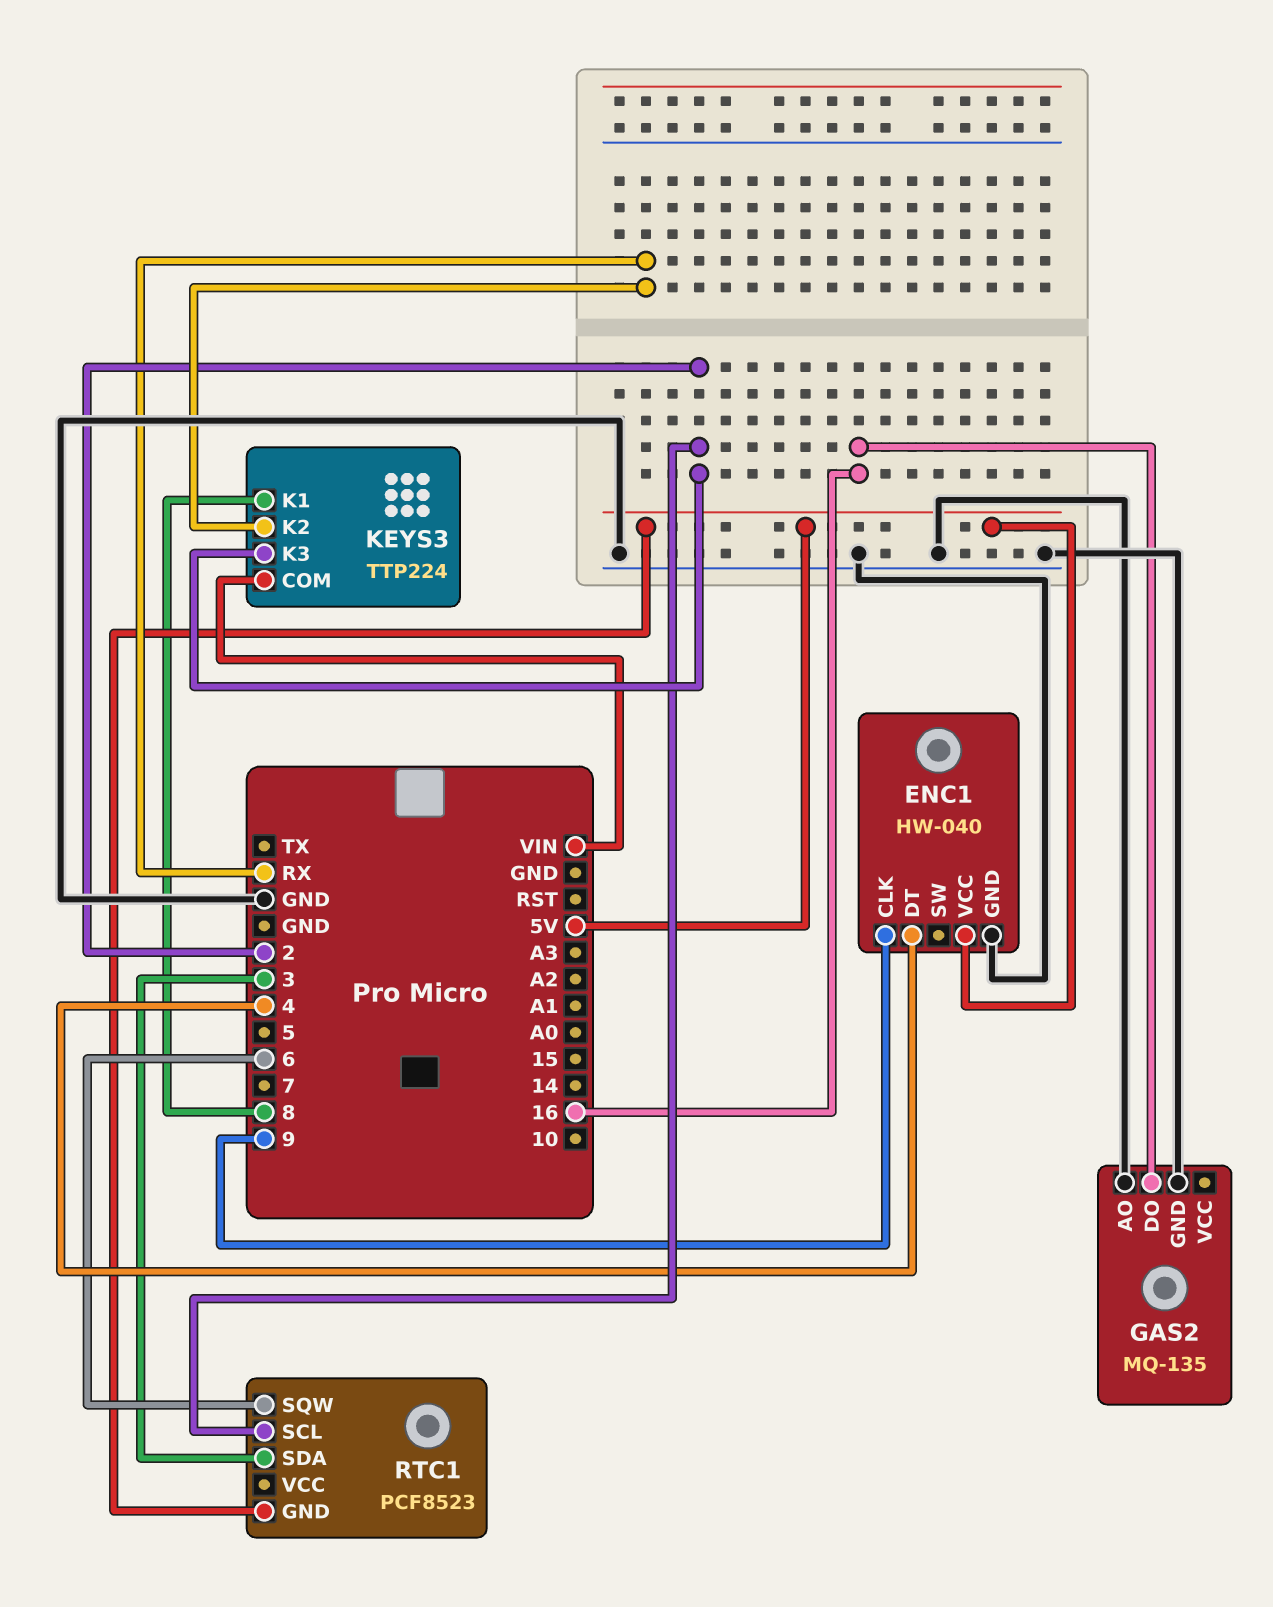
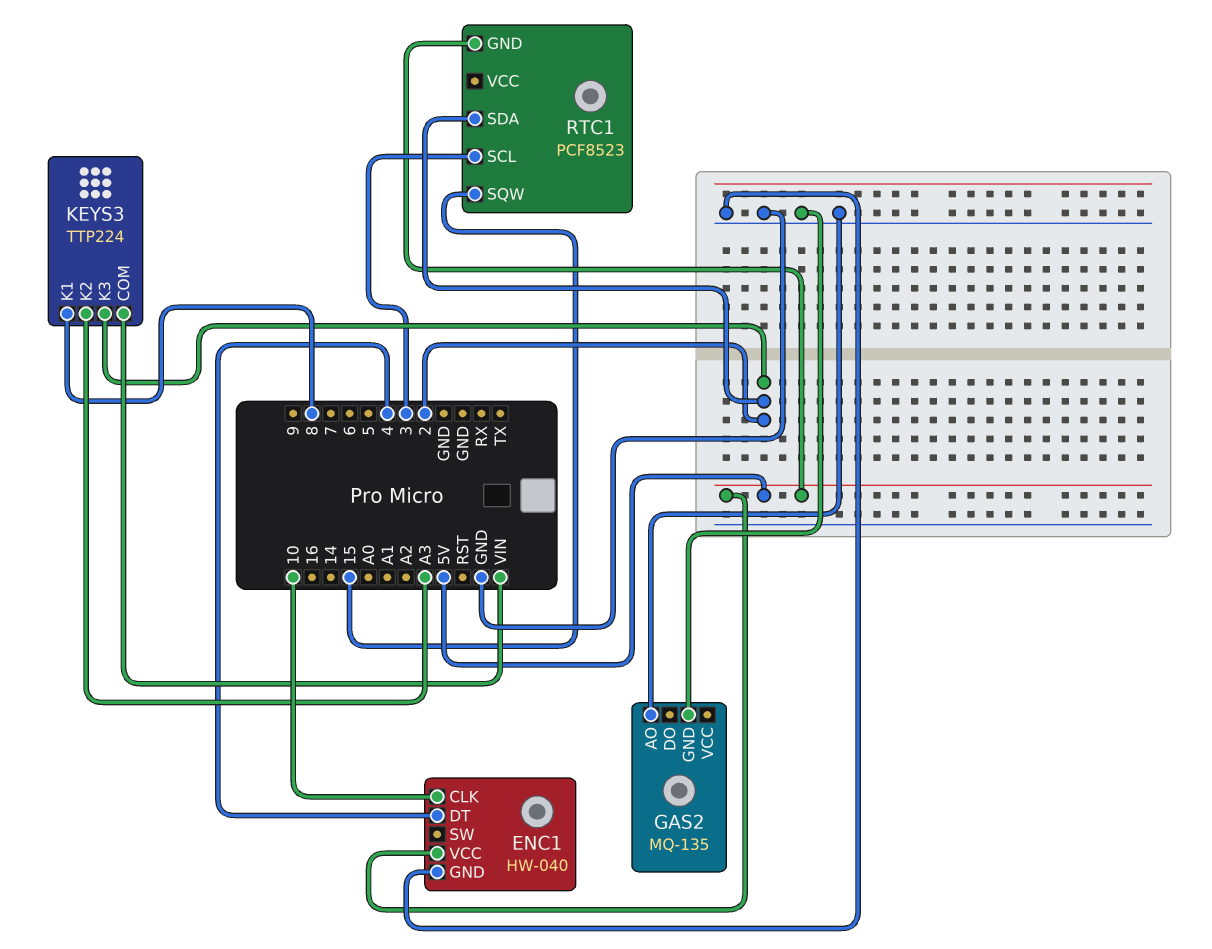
ENC1 pin CLK: 9 -> 10
GAS2 pin DO: 16 -> none
KEYS3 pin K2: RX -> A3
RTC1 pin SCL: 2 -> 3
RTC1 pin SDA: 3 -> 2
RTC1 pin SQW: 6 -> 15

